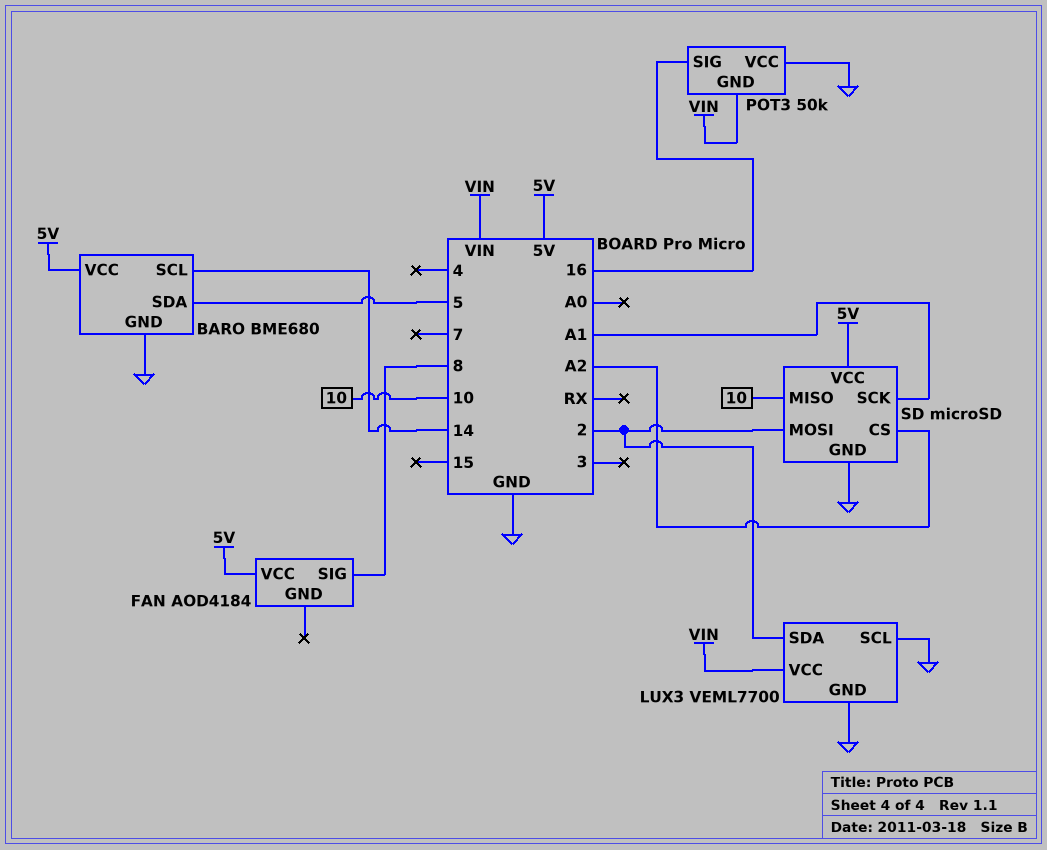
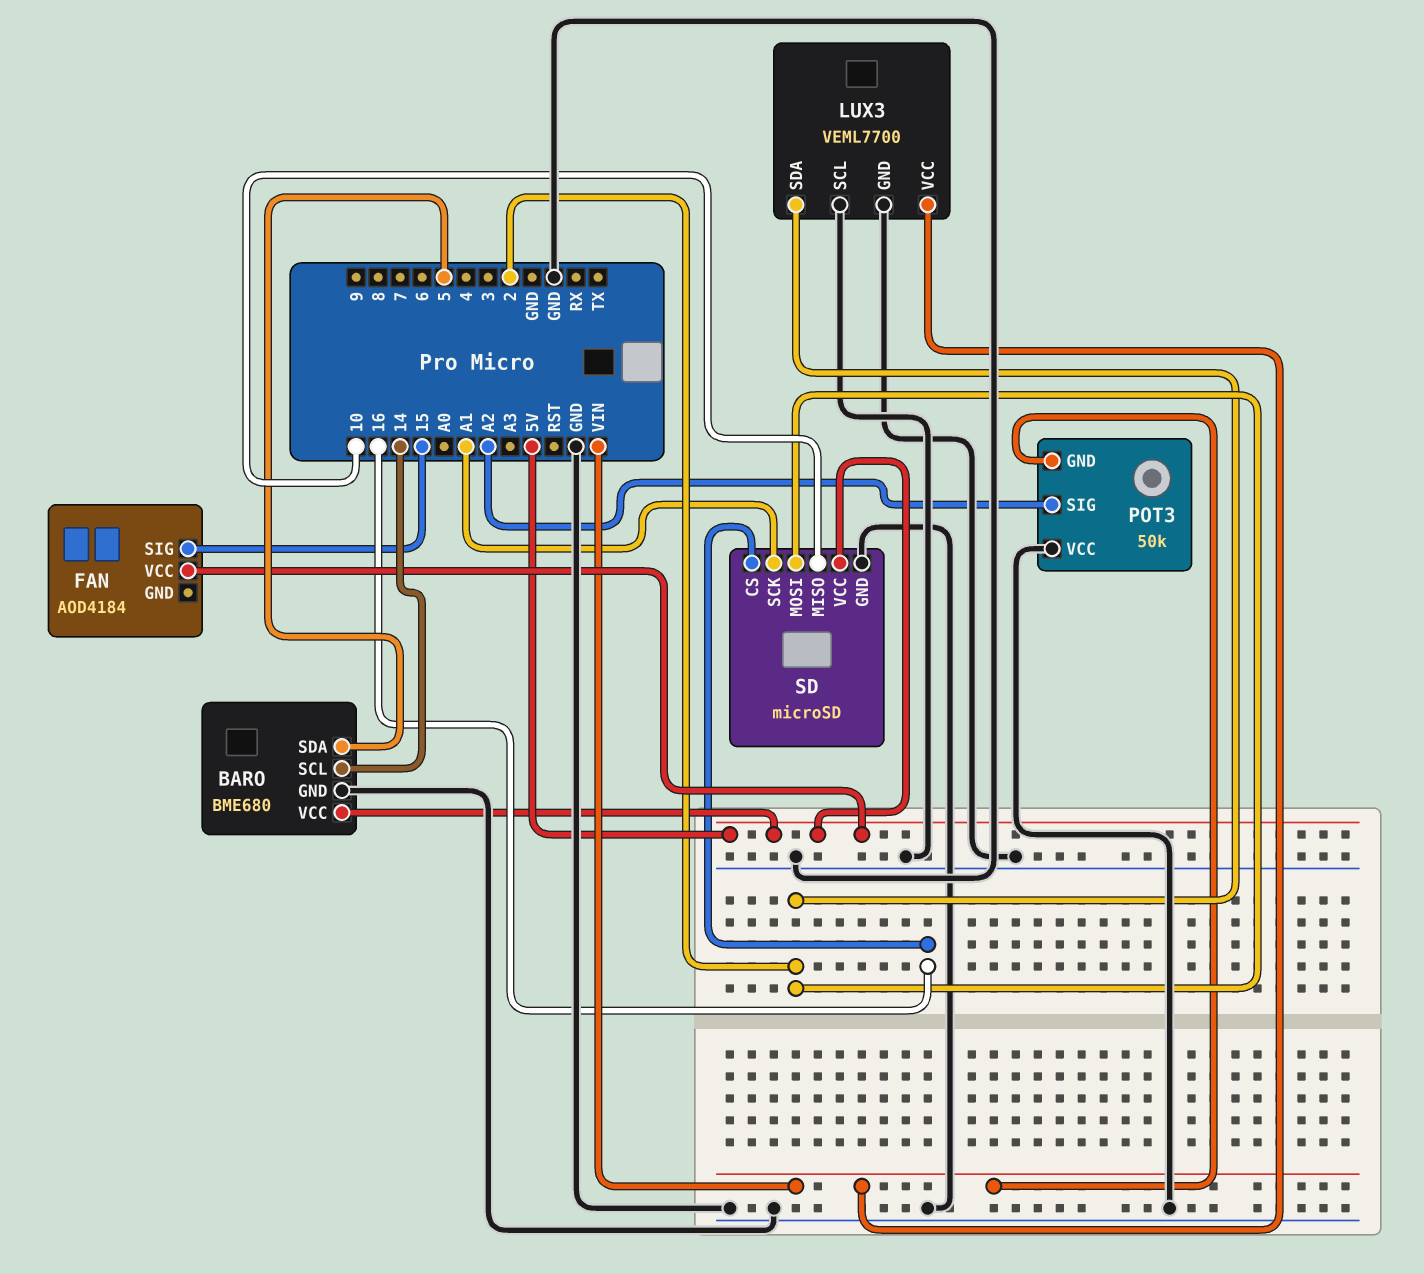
FAN pin SIG: 8 -> 15
POT3 pin SIG: 16 -> A2
SD pin CS: A2 -> 16

